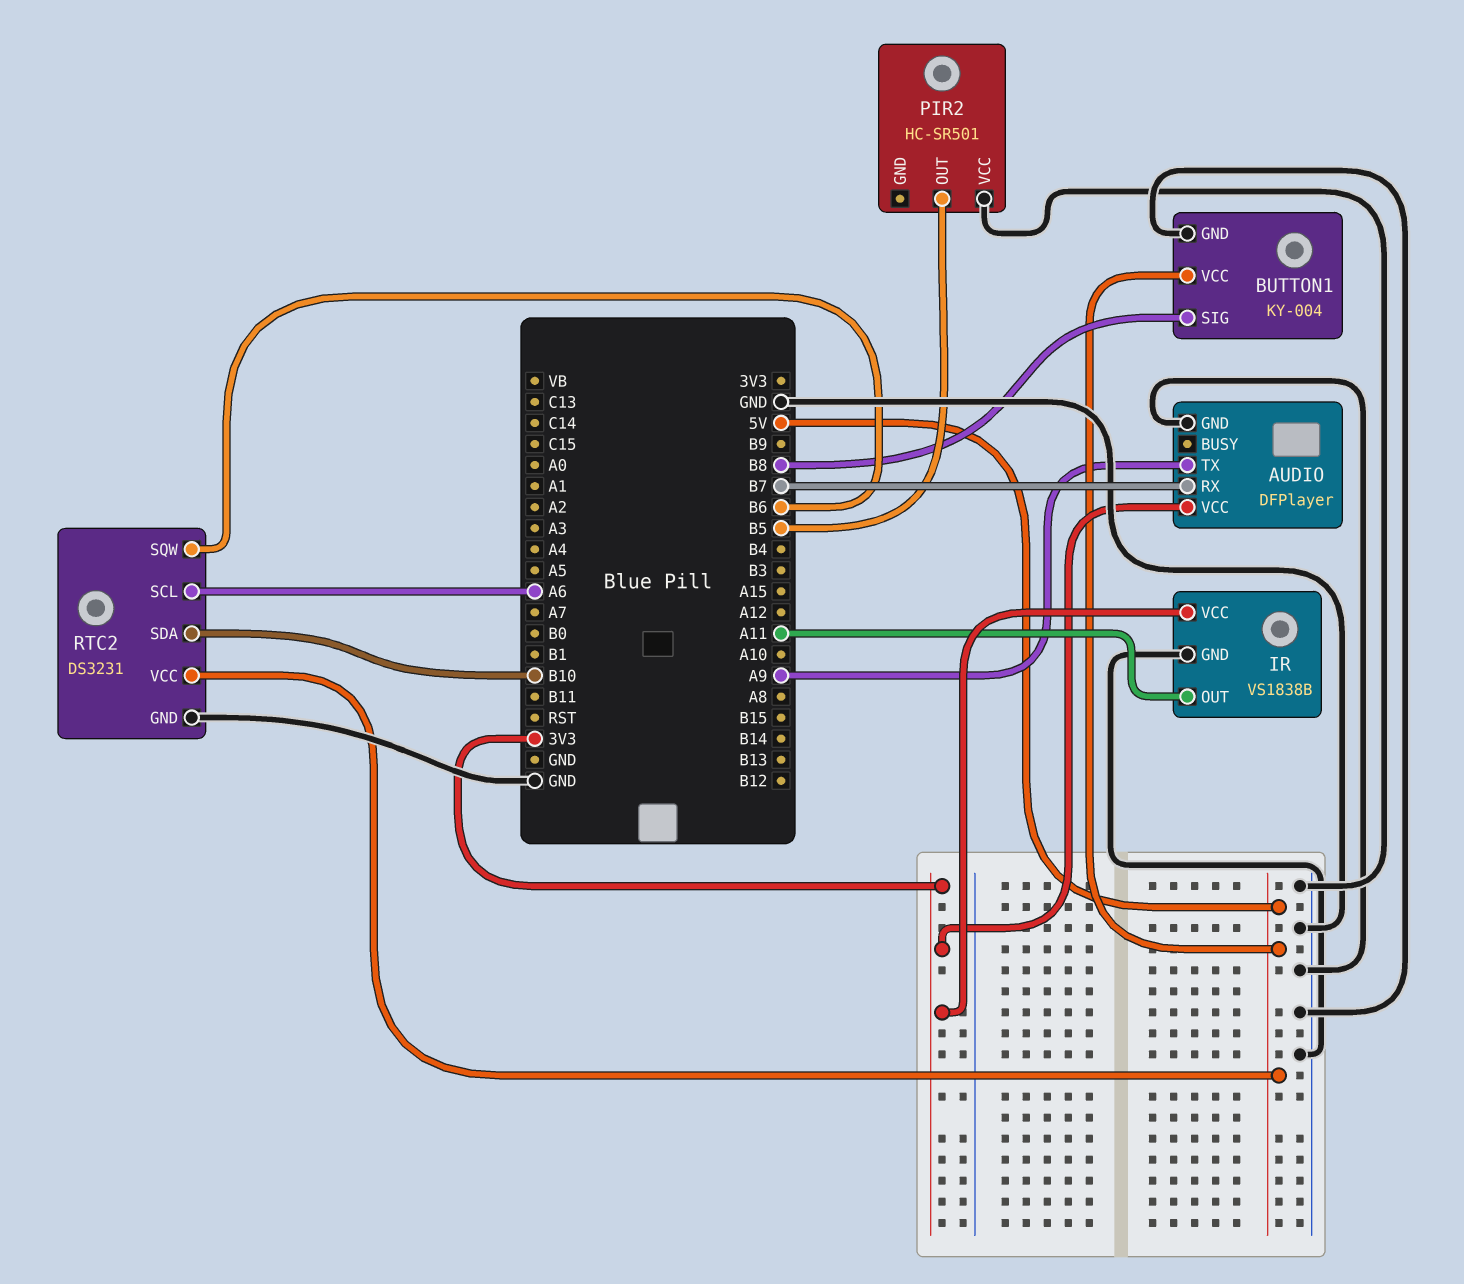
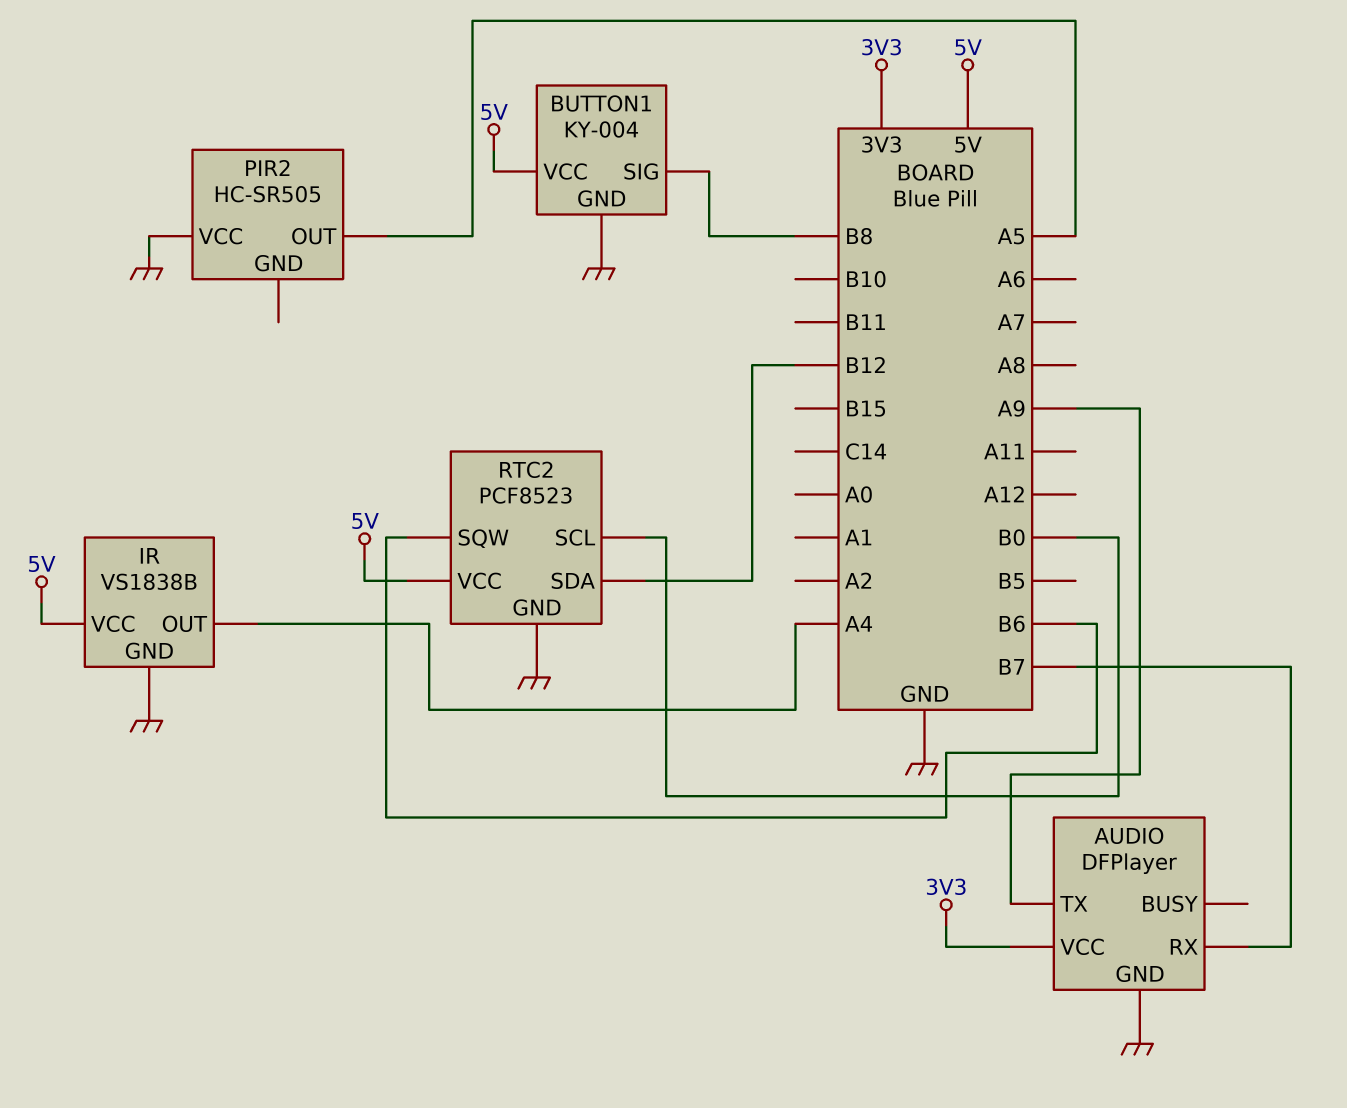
IR pin OUT: A11 -> A4
IR pin VCC: 3V3 -> 5V
PIR2: HC-SR501 -> HC-SR505
PIR2 pin OUT: B5 -> A5
RTC2: DS3231 -> PCF8523
RTC2 pin SCL: A6 -> B0
RTC2 pin SDA: B10 -> B12

